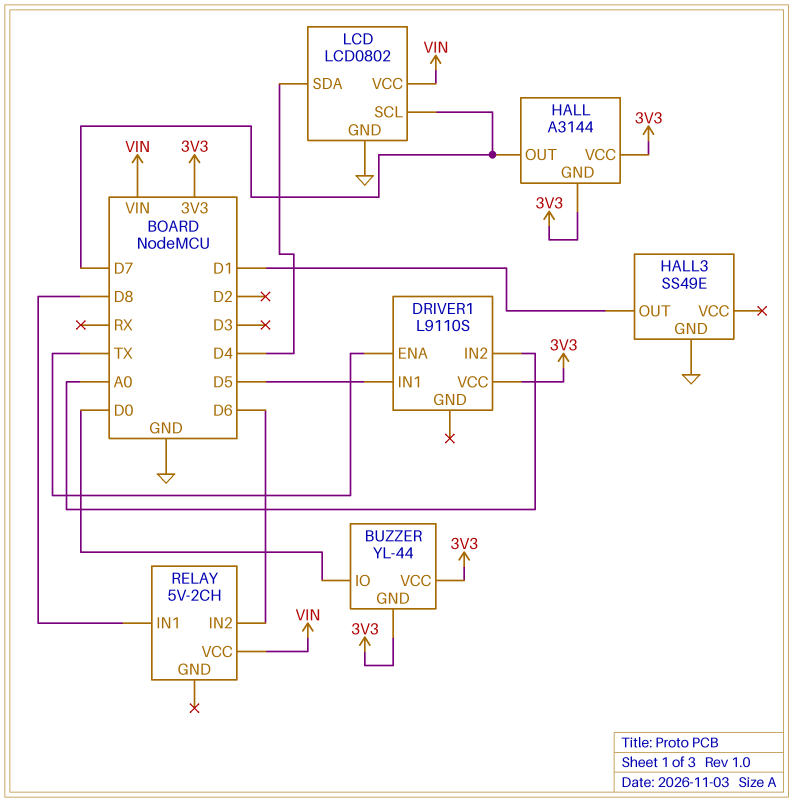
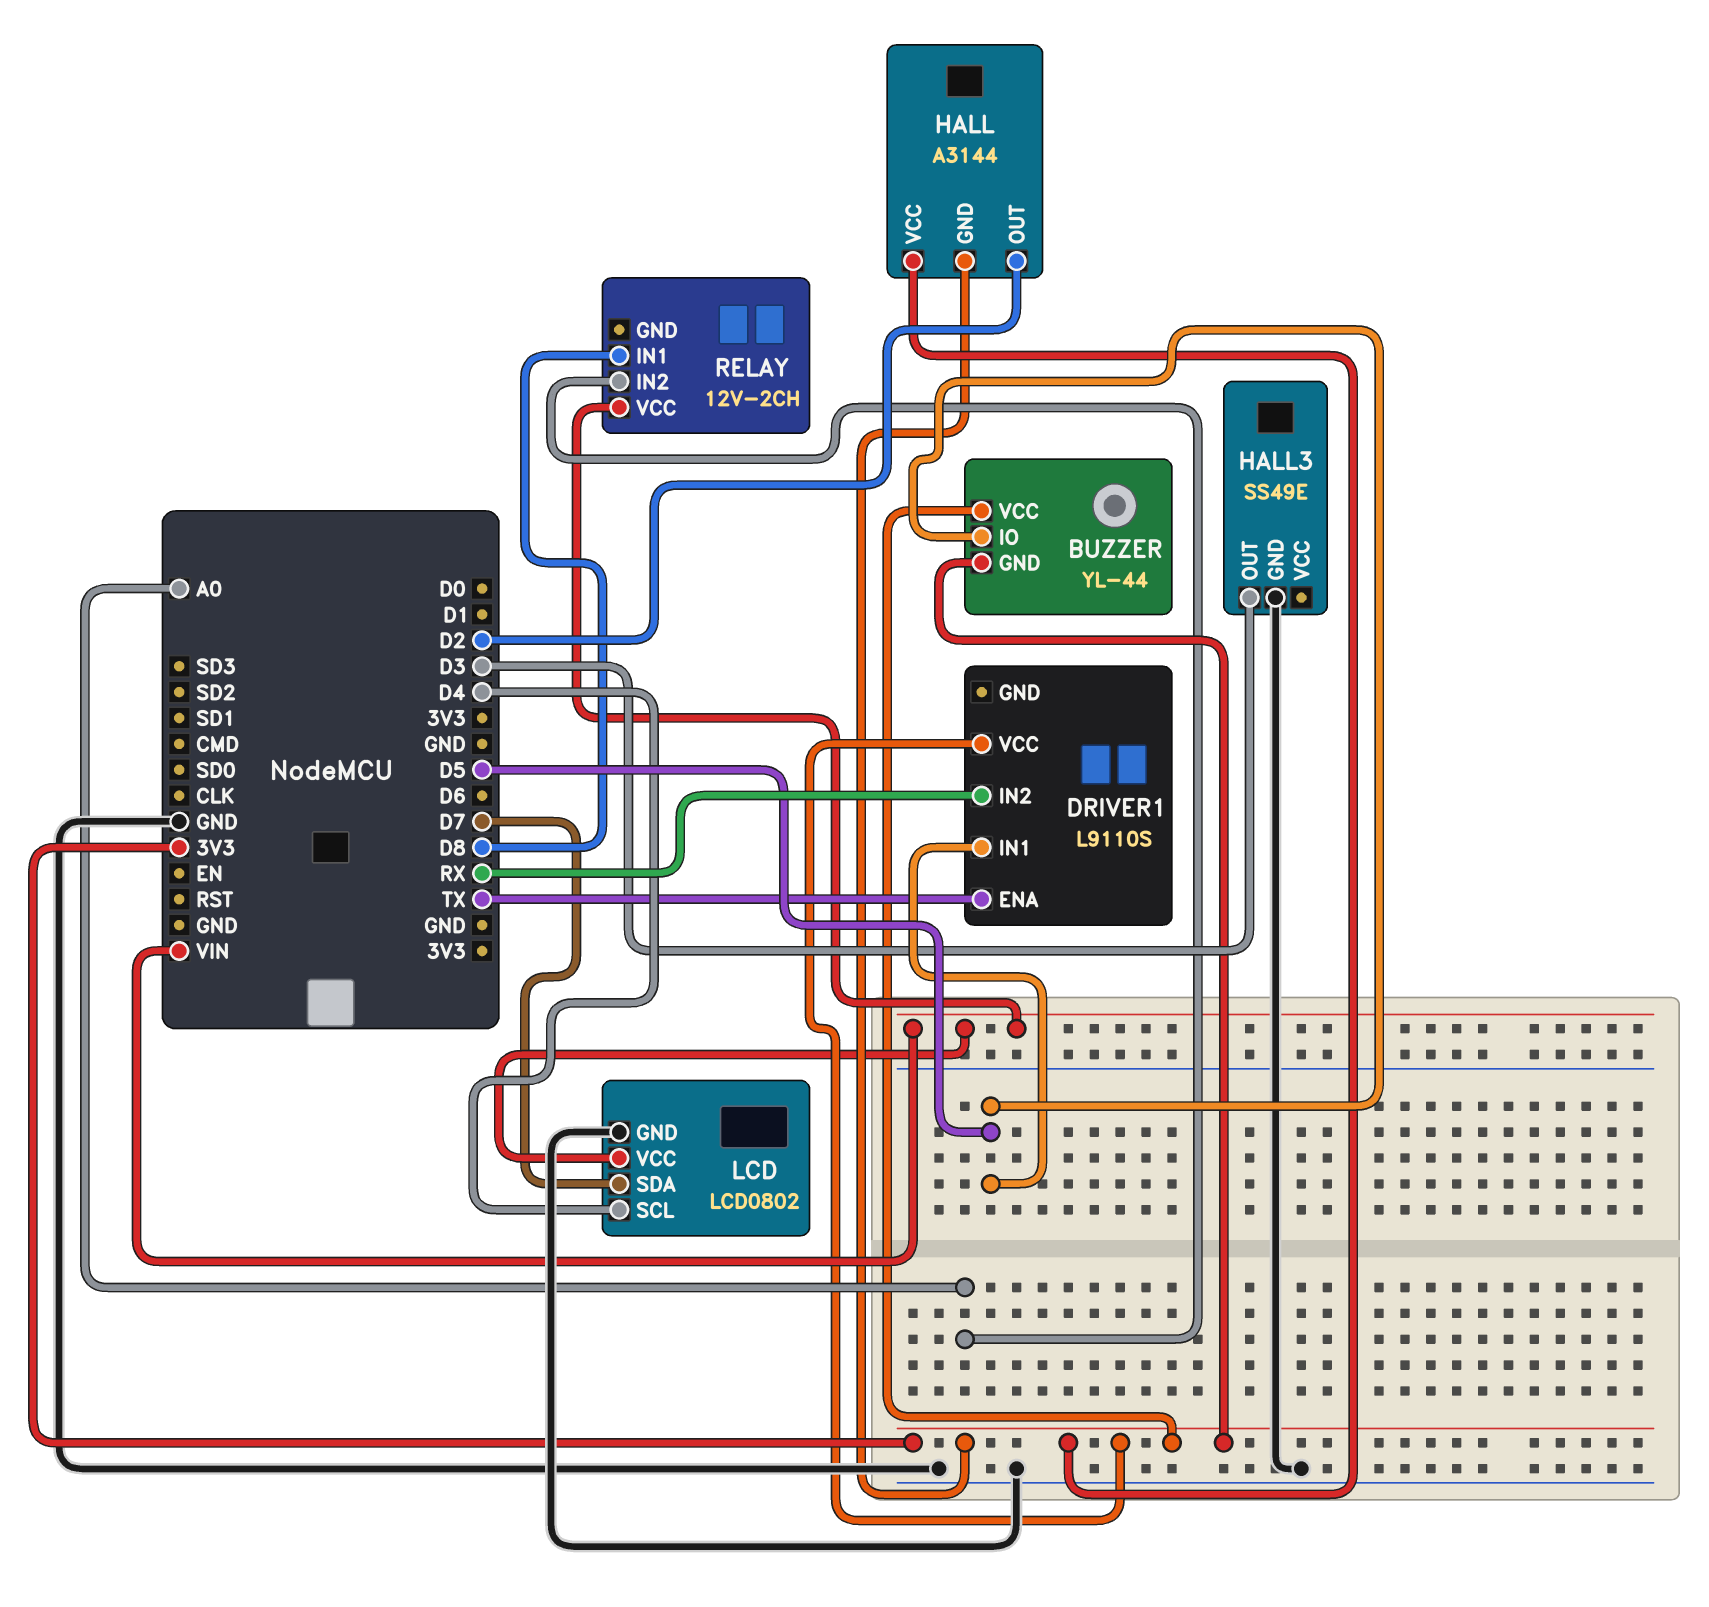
BUZZER pin IO: D0 -> D5
DRIVER1 pin IN2: A0 -> RX
HALL pin OUT: D7 -> D2
HALL3 pin OUT: D1 -> D3
LCD pin SCL: D7 -> D4
LCD pin SDA: D4 -> D7
RELAY: 5V-2CH -> 12V-2CH
RELAY pin IN2: D6 -> A0

